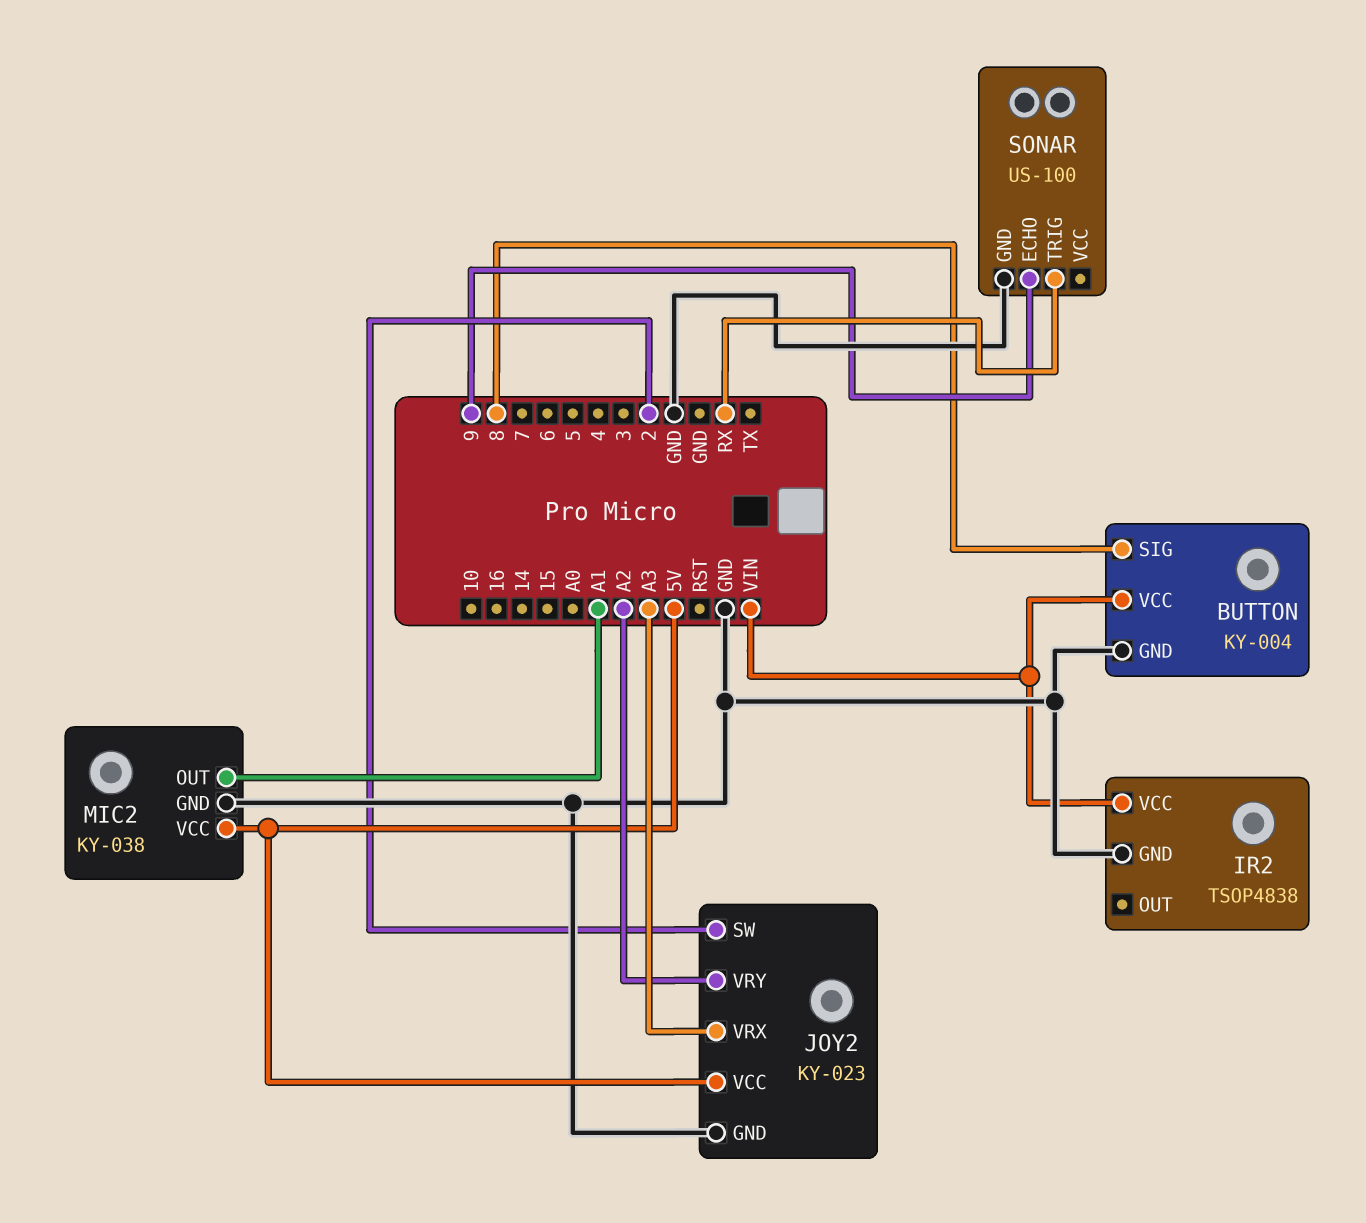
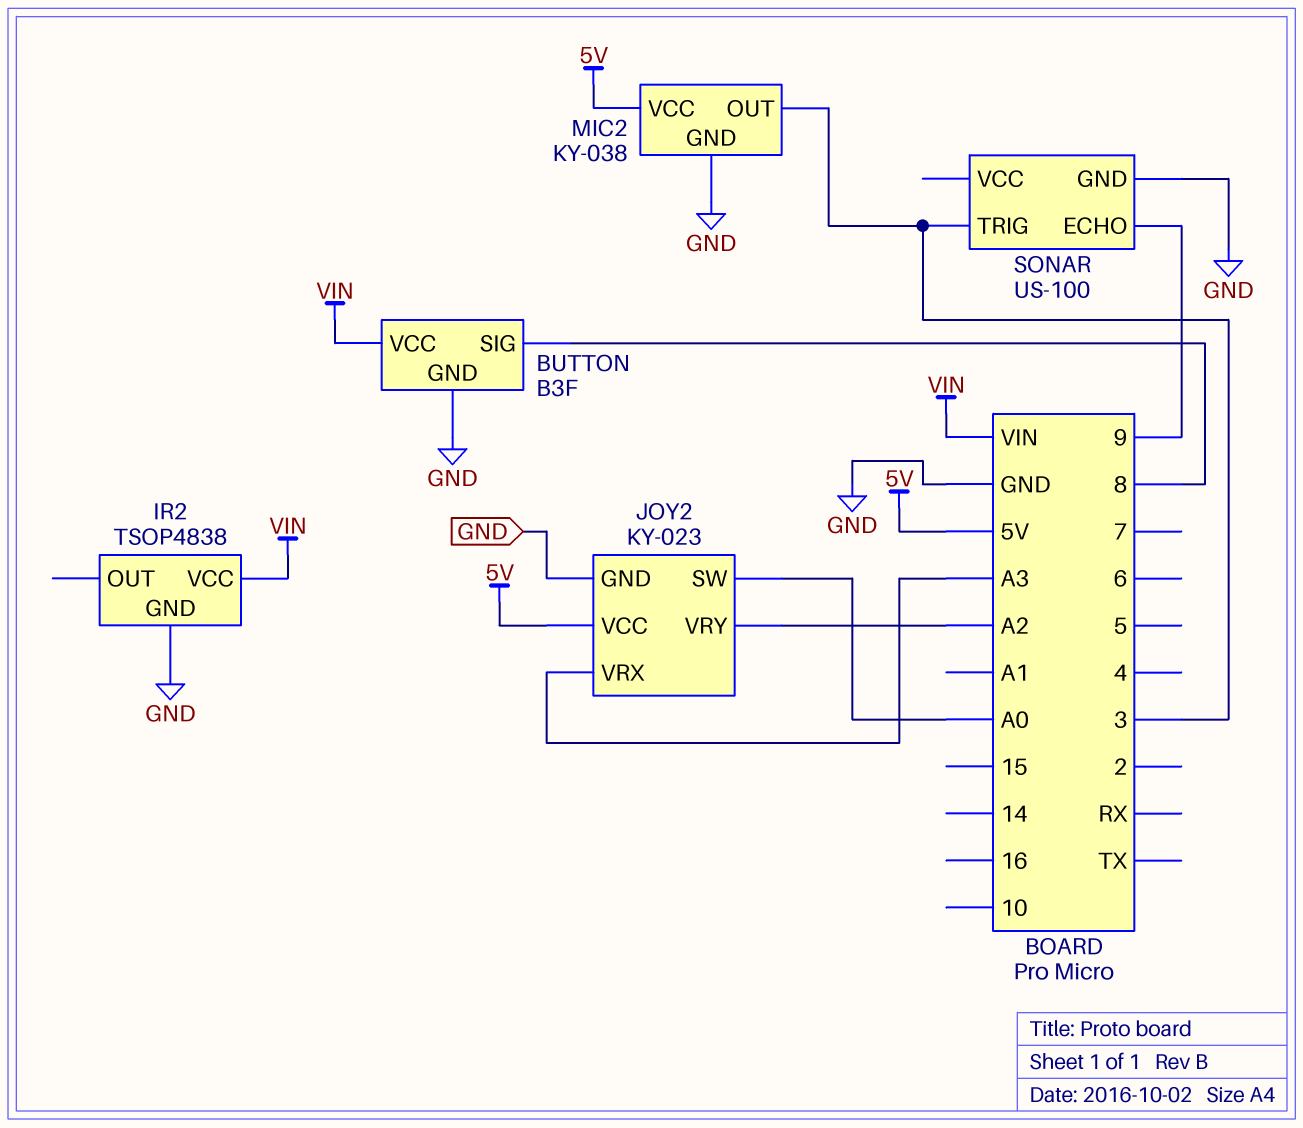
BUTTON: KY-004 -> B3F
JOY2 pin SW: 2 -> A0
MIC2 pin OUT: A1 -> 3
SONAR pin TRIG: RX -> 3

